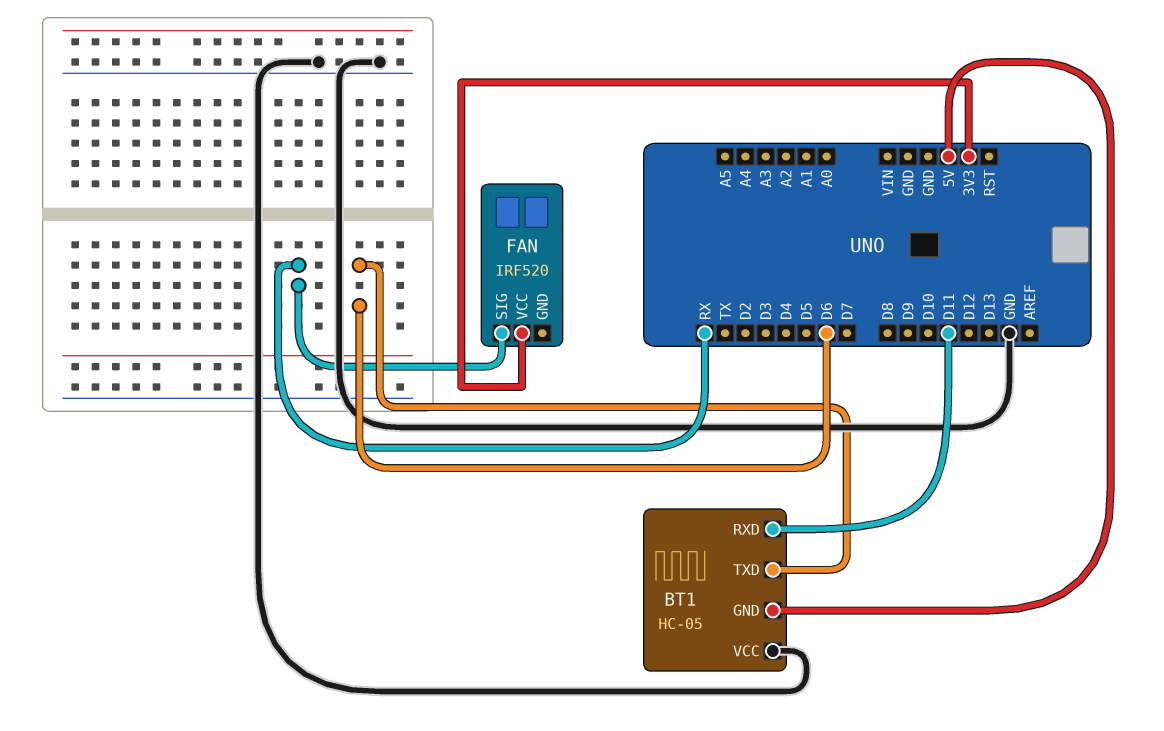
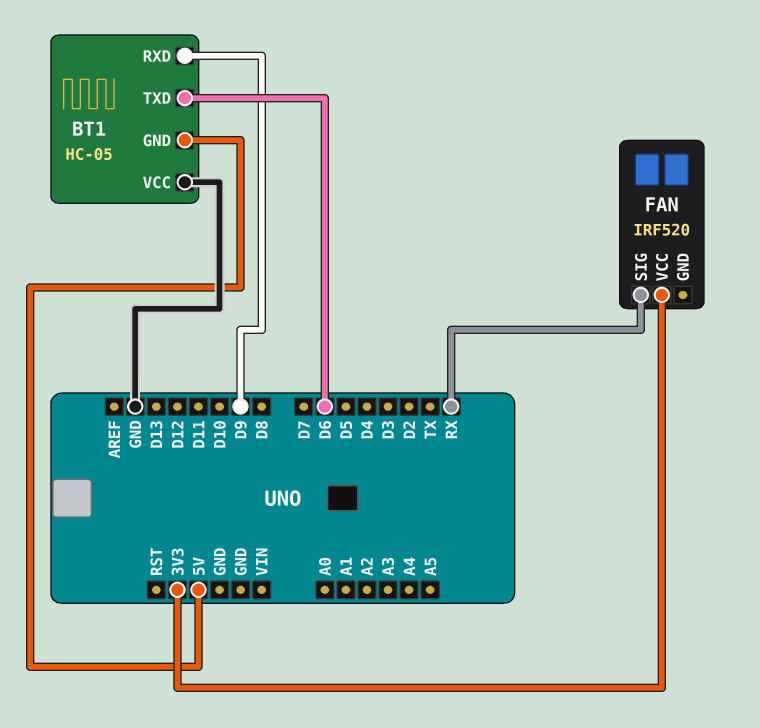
BT1 pin RXD: D11 -> D9

